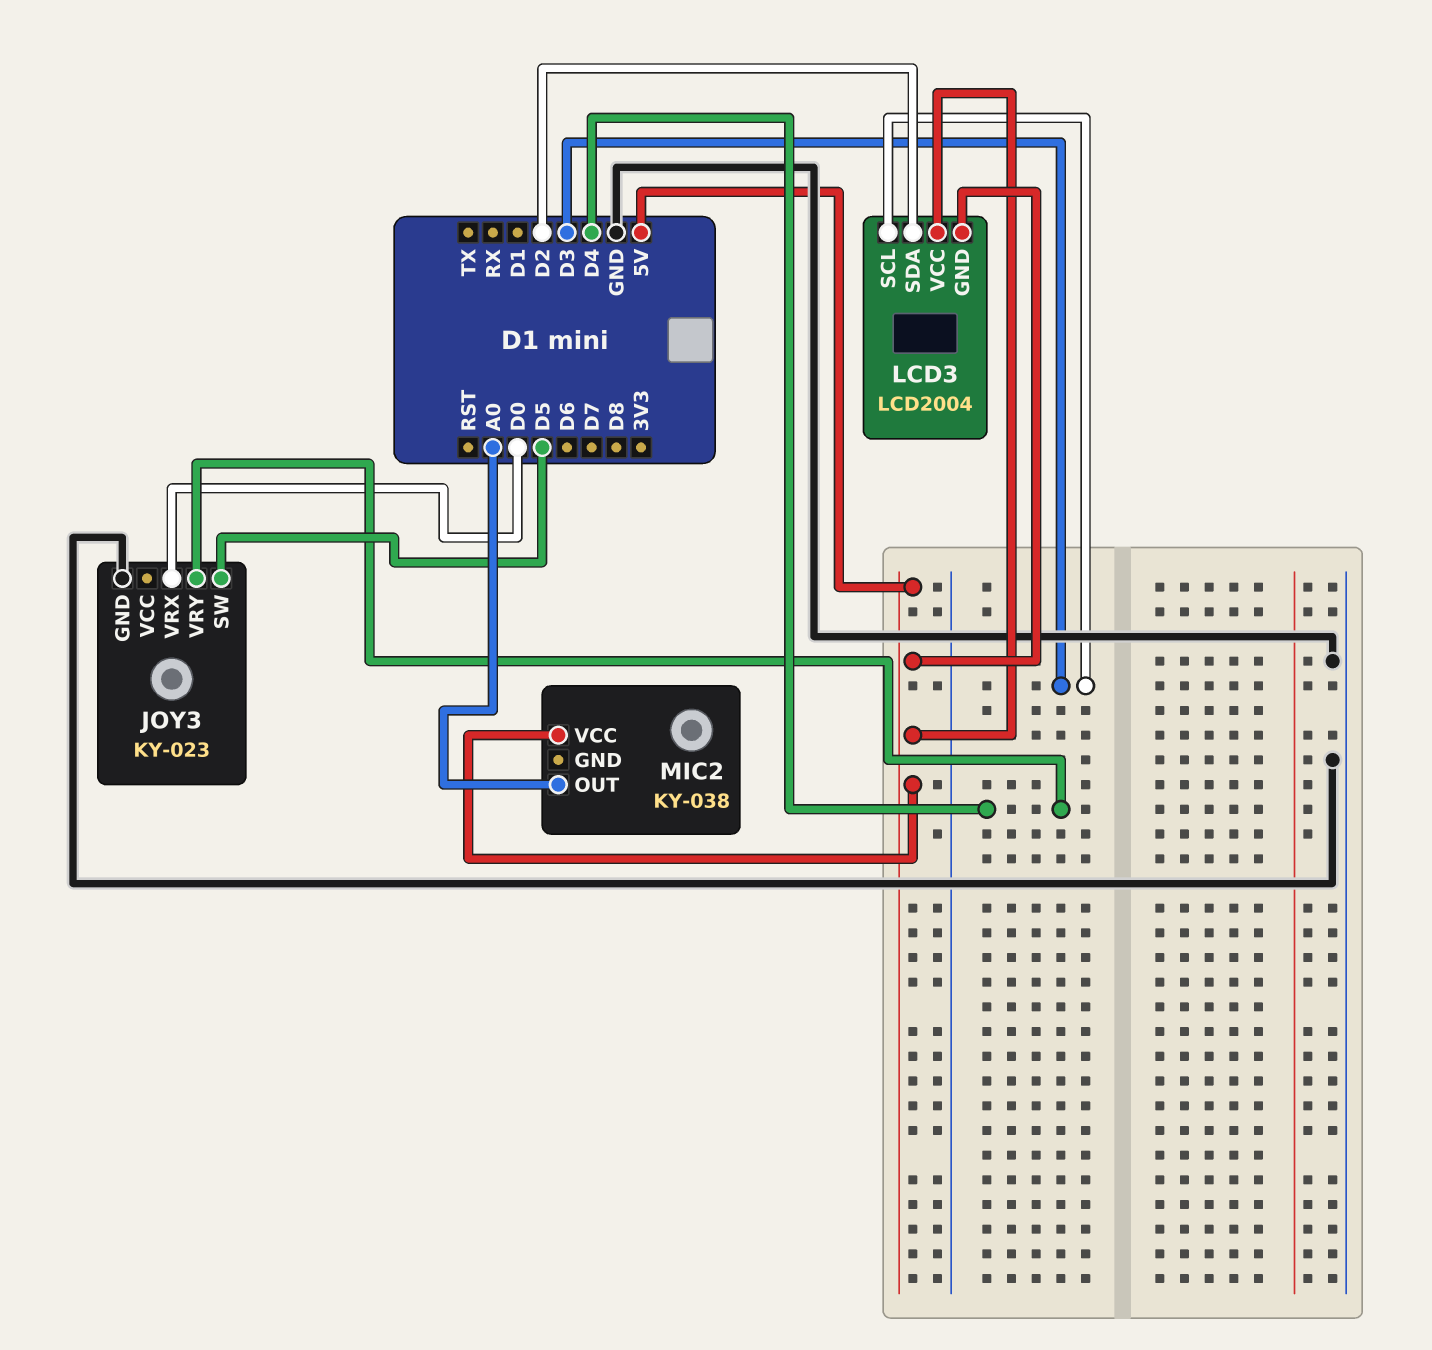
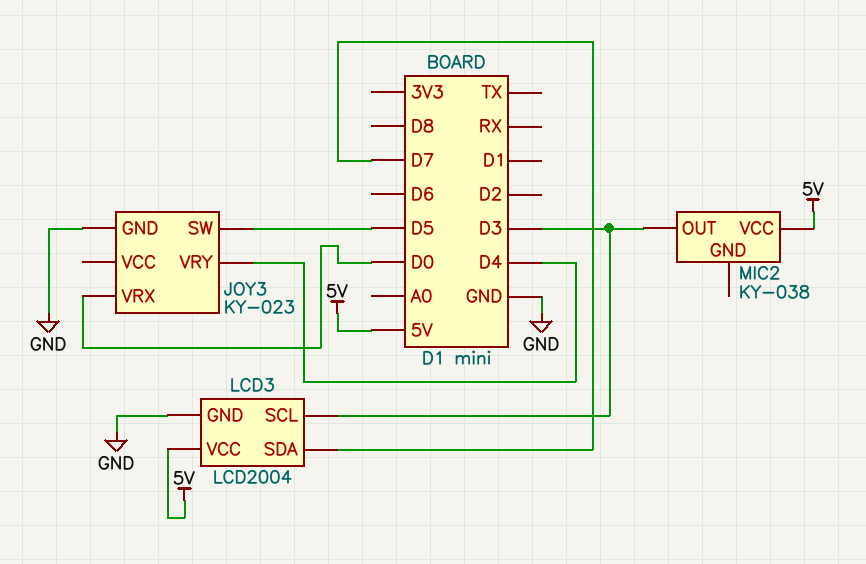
LCD3 pin GND: 5V -> GND
LCD3 pin SDA: D2 -> D7
MIC2 pin OUT: A0 -> D3

